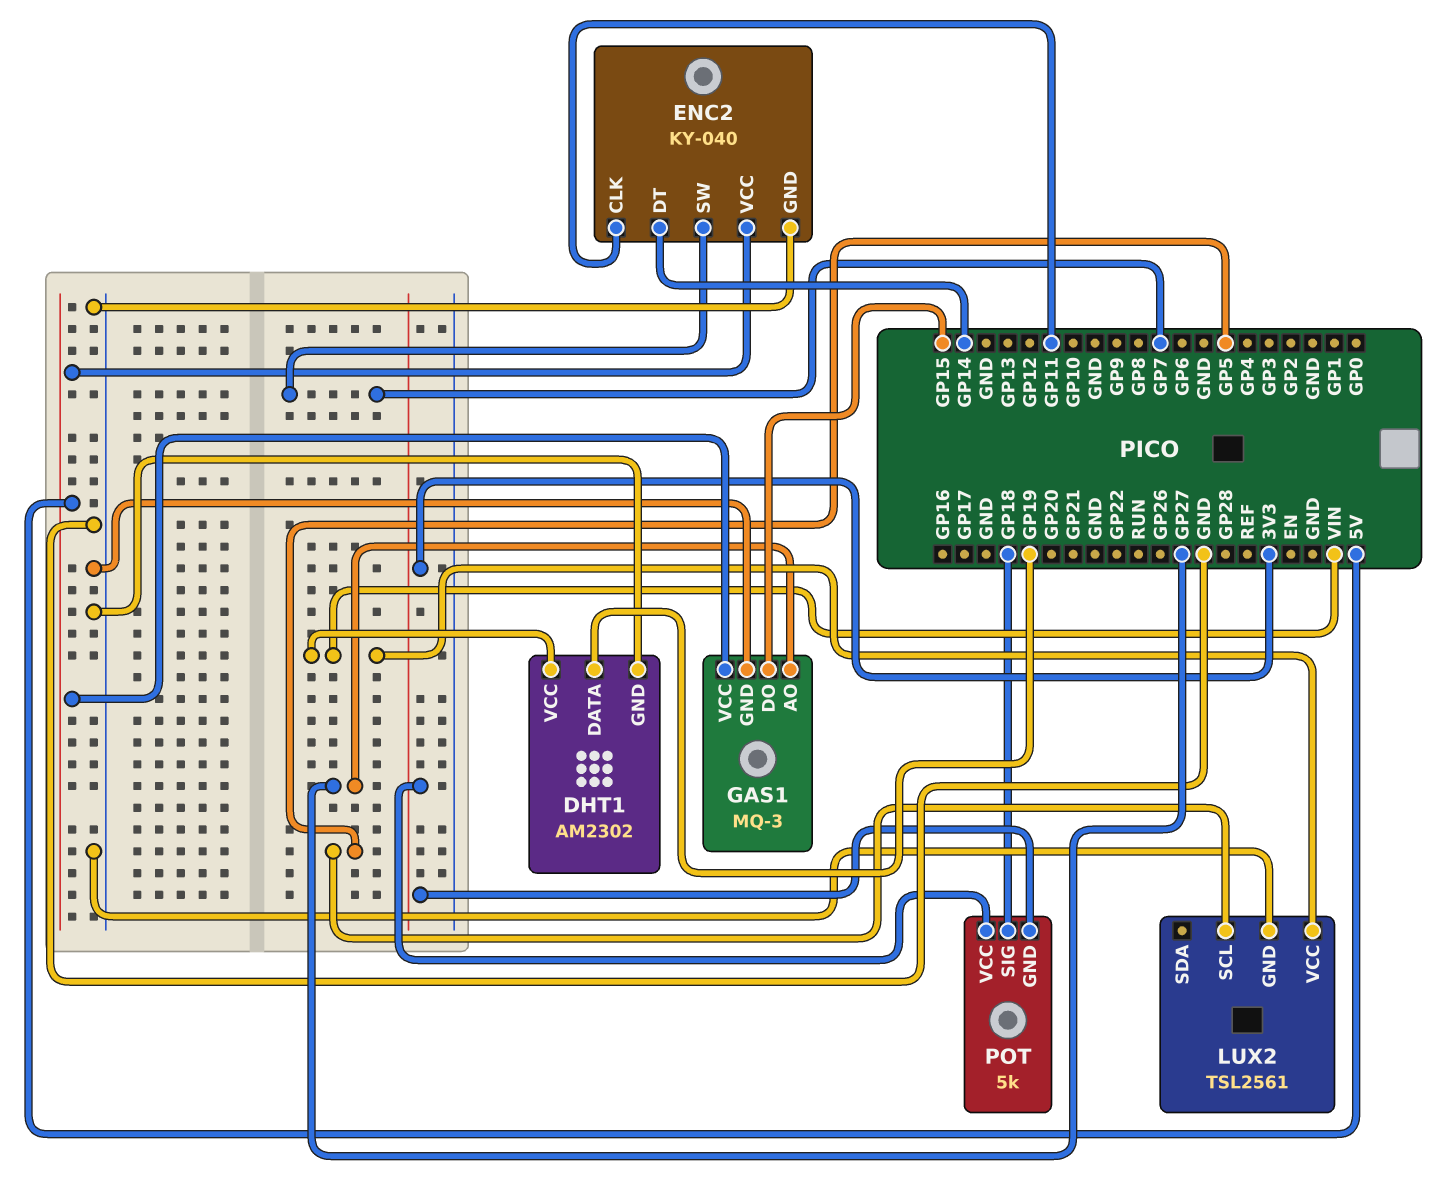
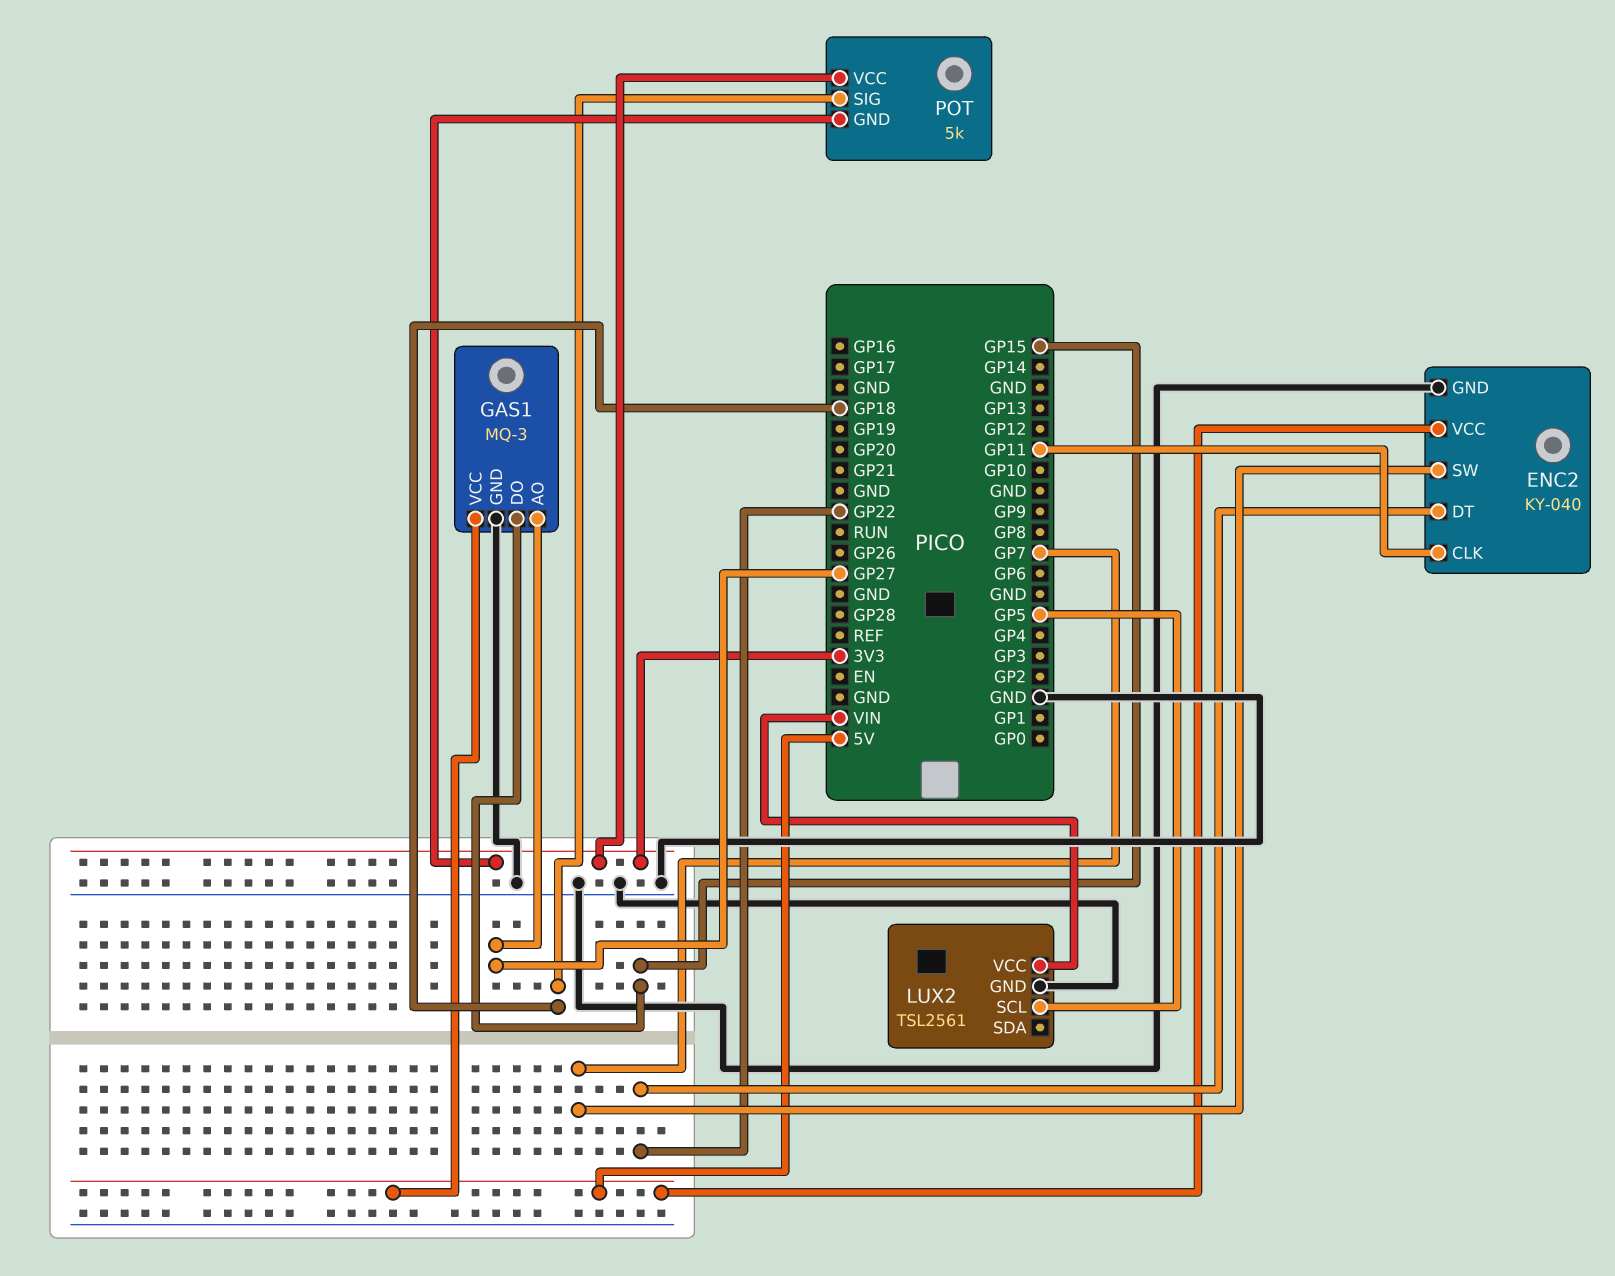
DHT1: AM2302 -> none
DHT1 pin DATA: GP19 -> none
DHT1 pin GND: GND -> none
DHT1 pin VCC: VIN -> none
ENC2 pin DT: GP14 -> GP22

